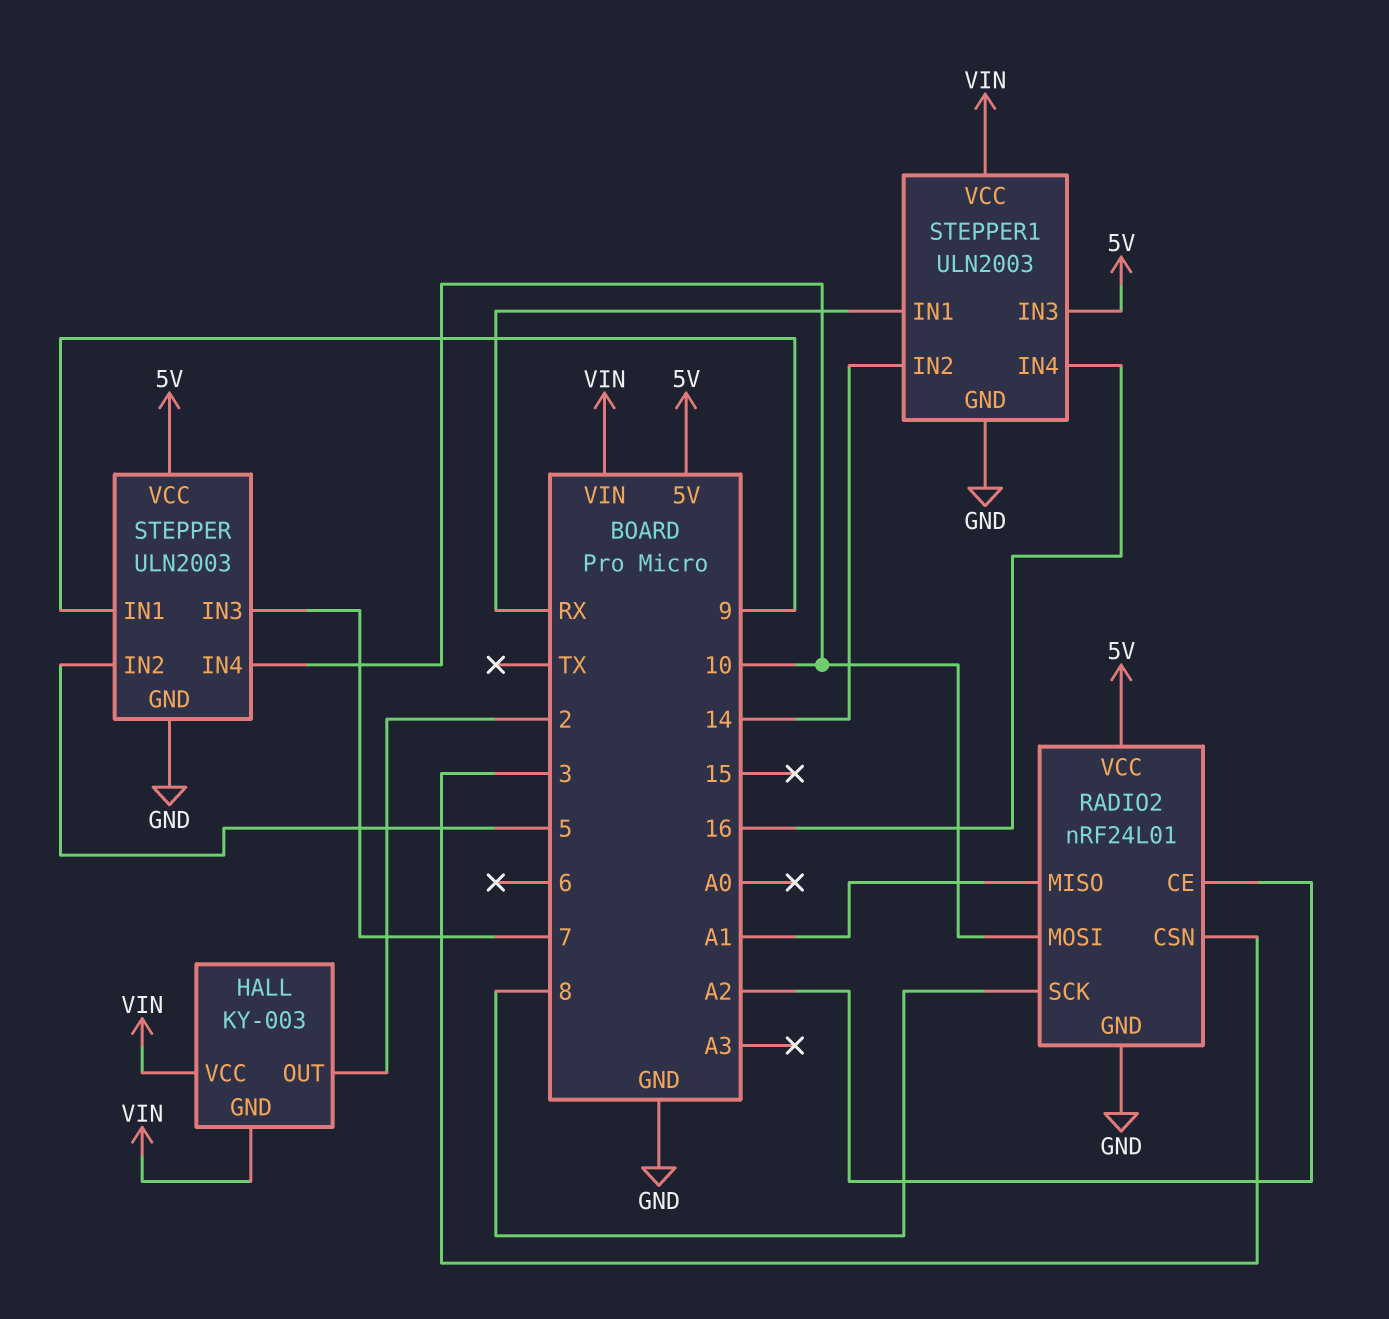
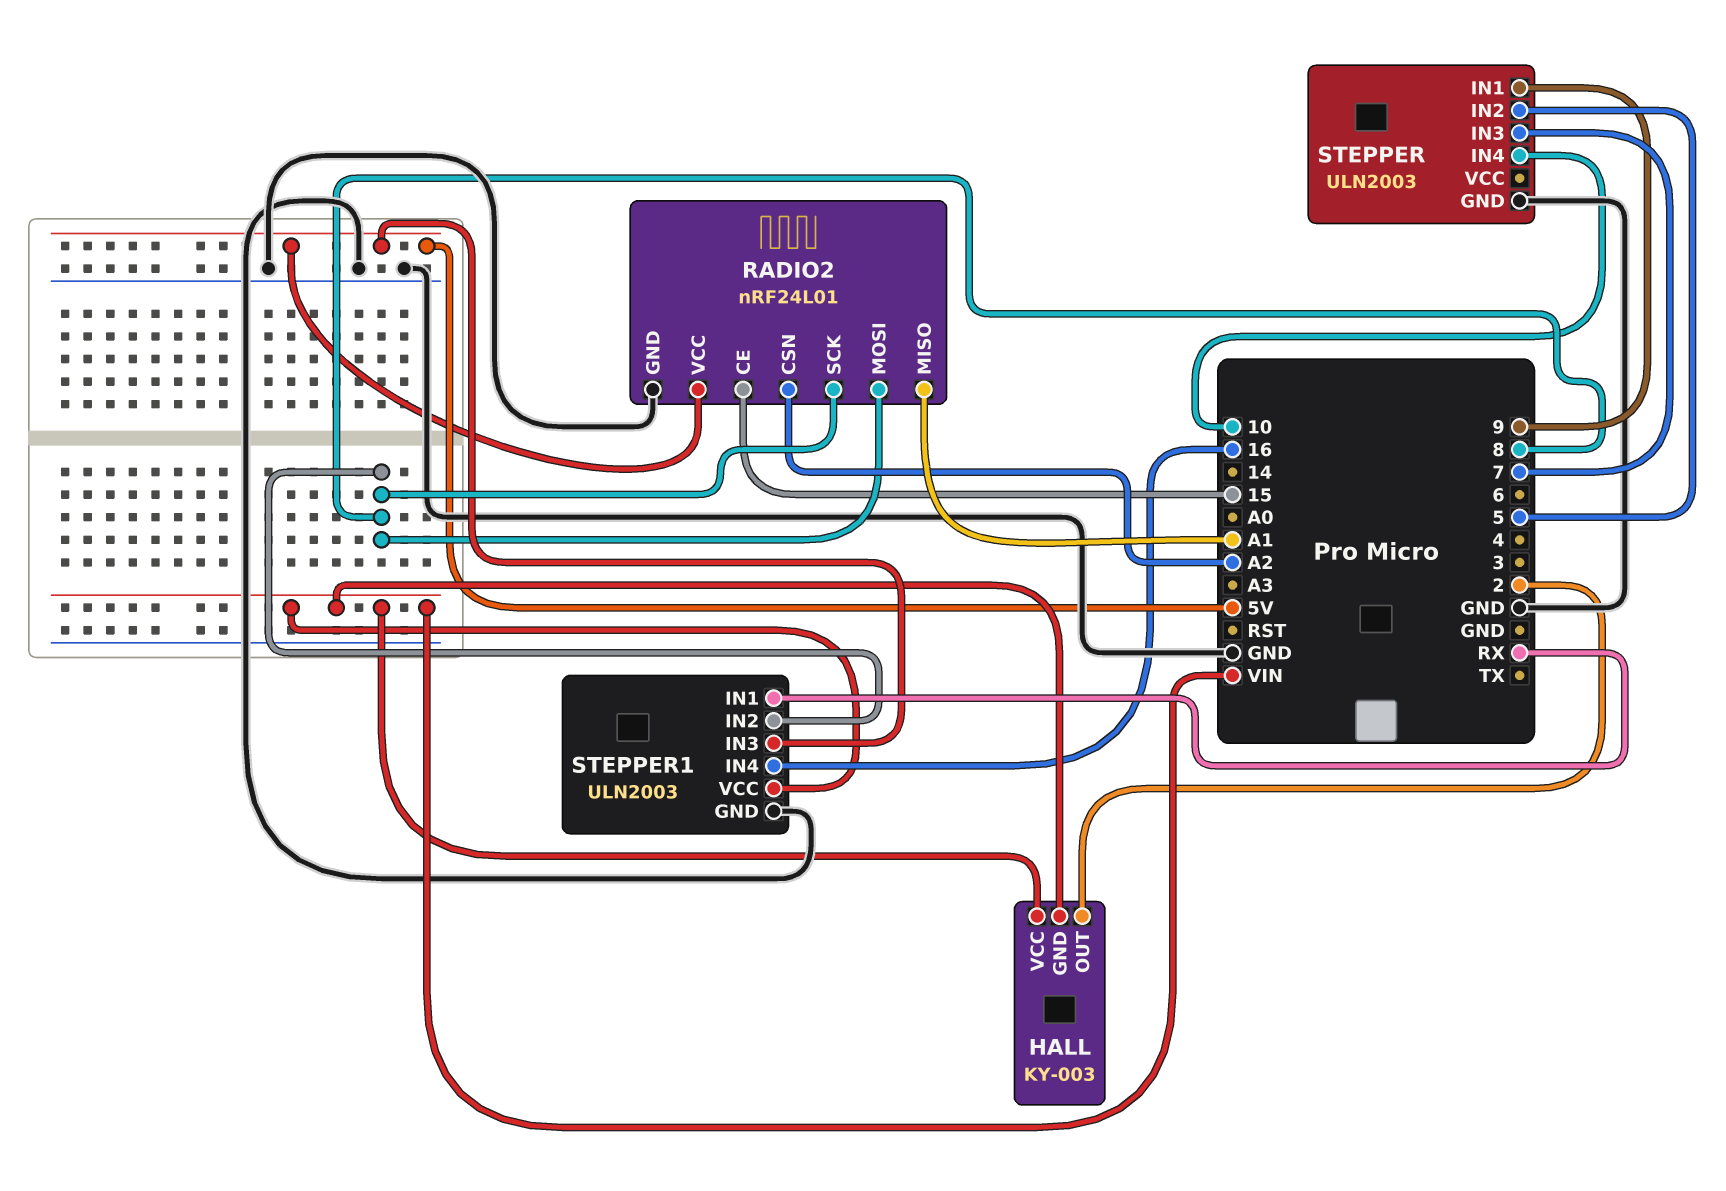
RADIO2 pin CE: A2 -> 15
RADIO2 pin CSN: 3 -> A2
RADIO2 pin MOSI: 10 -> 8
STEPPER pin VCC: 5V -> none
STEPPER1 pin IN2: 14 -> 8

